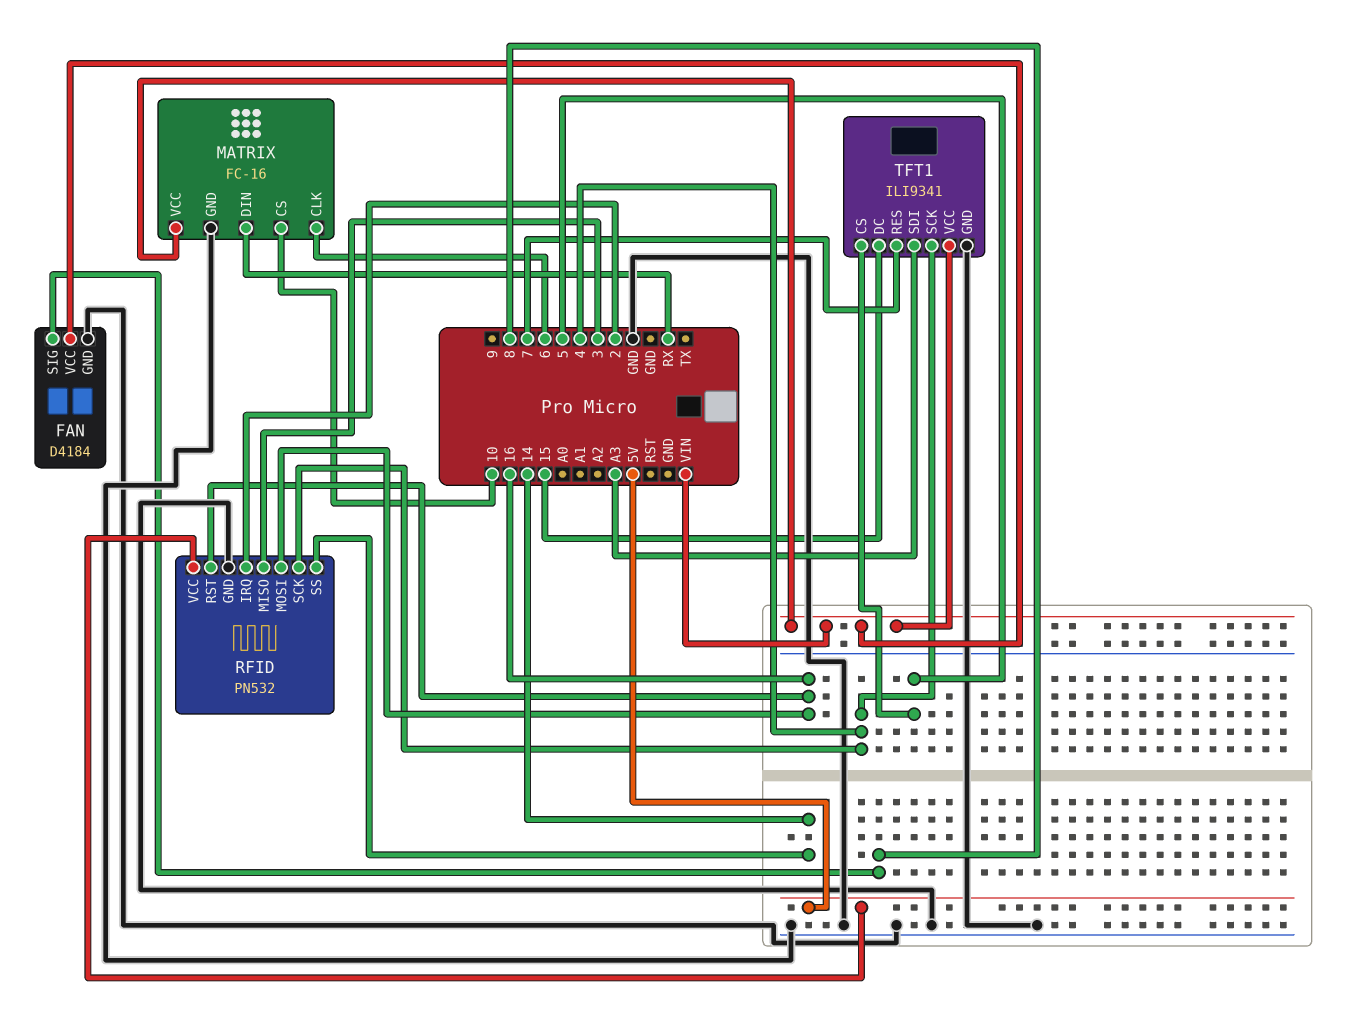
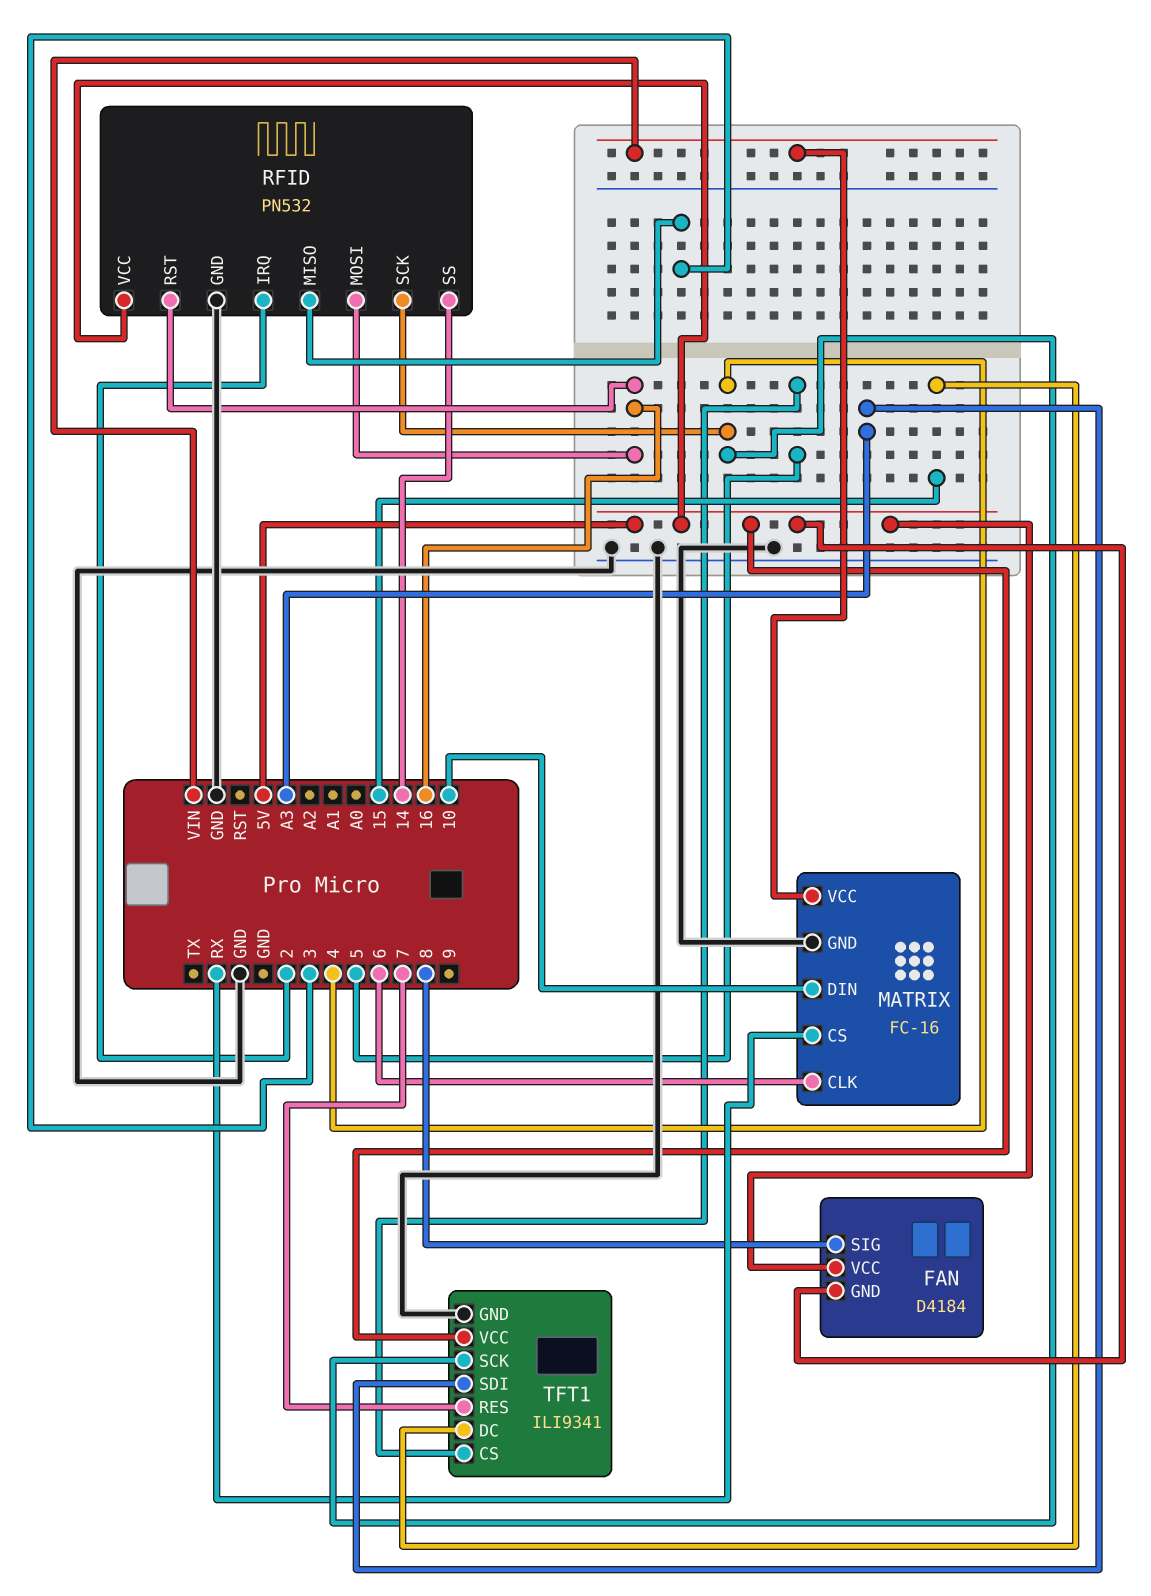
FAN pin GND: GND -> 5V
FAN pin VCC: VIN -> 5V
MATRIX pin CS: 10 -> RX
MATRIX pin DIN: RX -> 10
TFT1 pin VCC: VIN -> 5V

